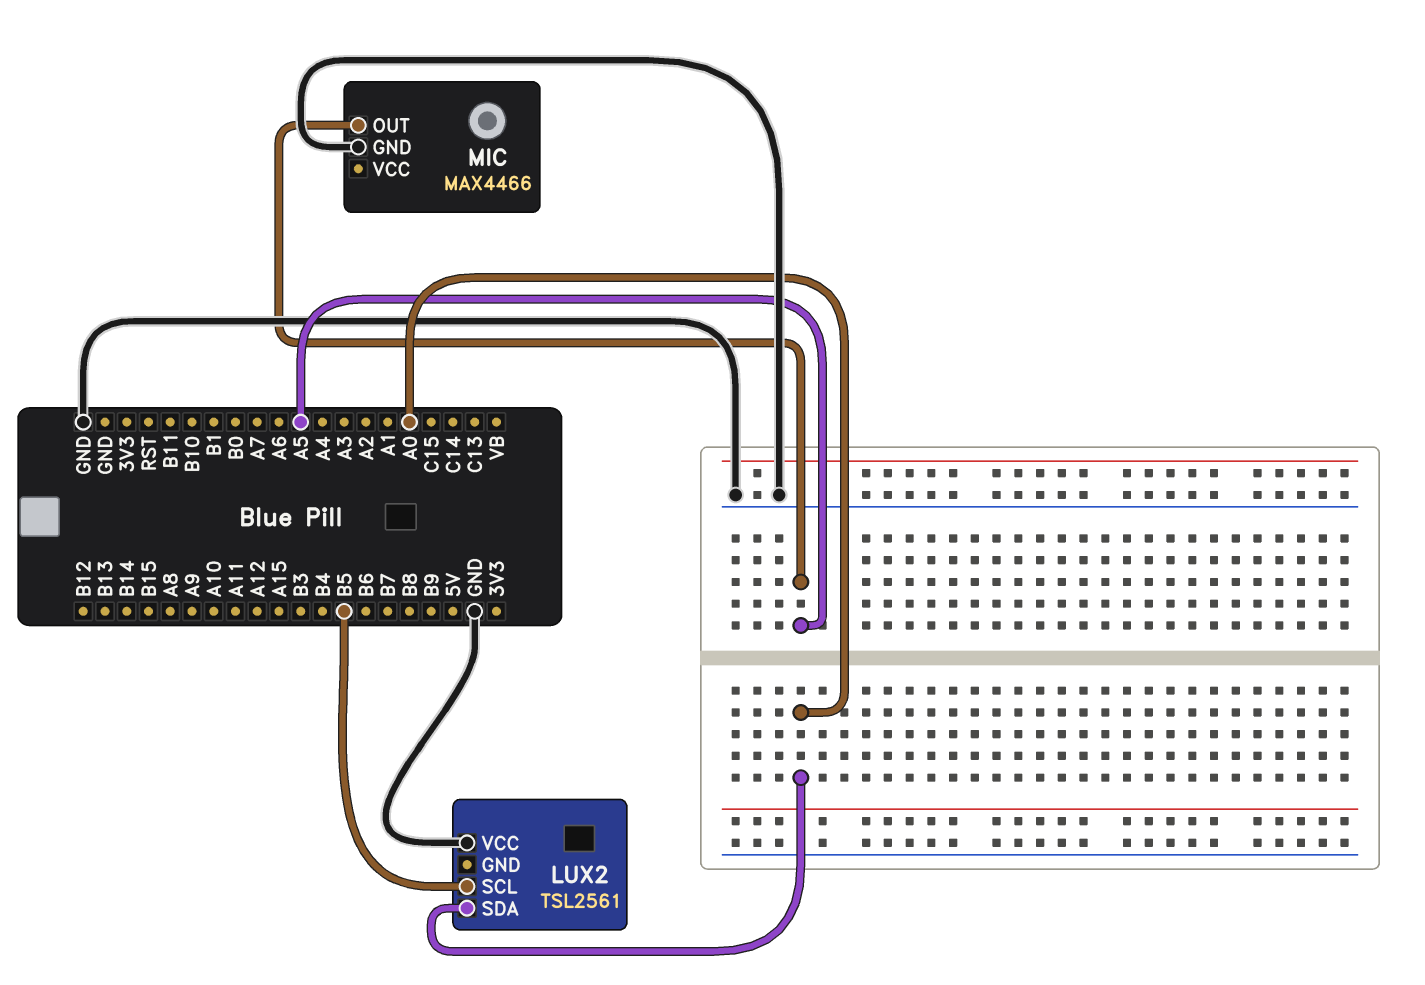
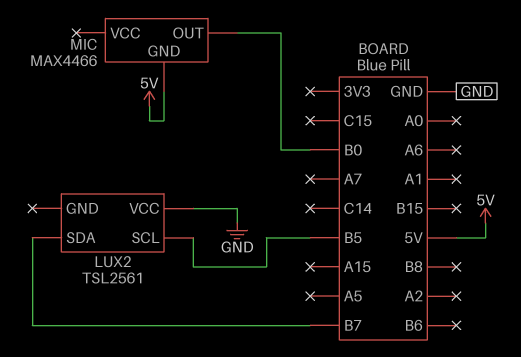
LUX2 pin SDA: A0 -> B7
MIC pin GND: GND -> 5V
MIC pin OUT: A5 -> B0

